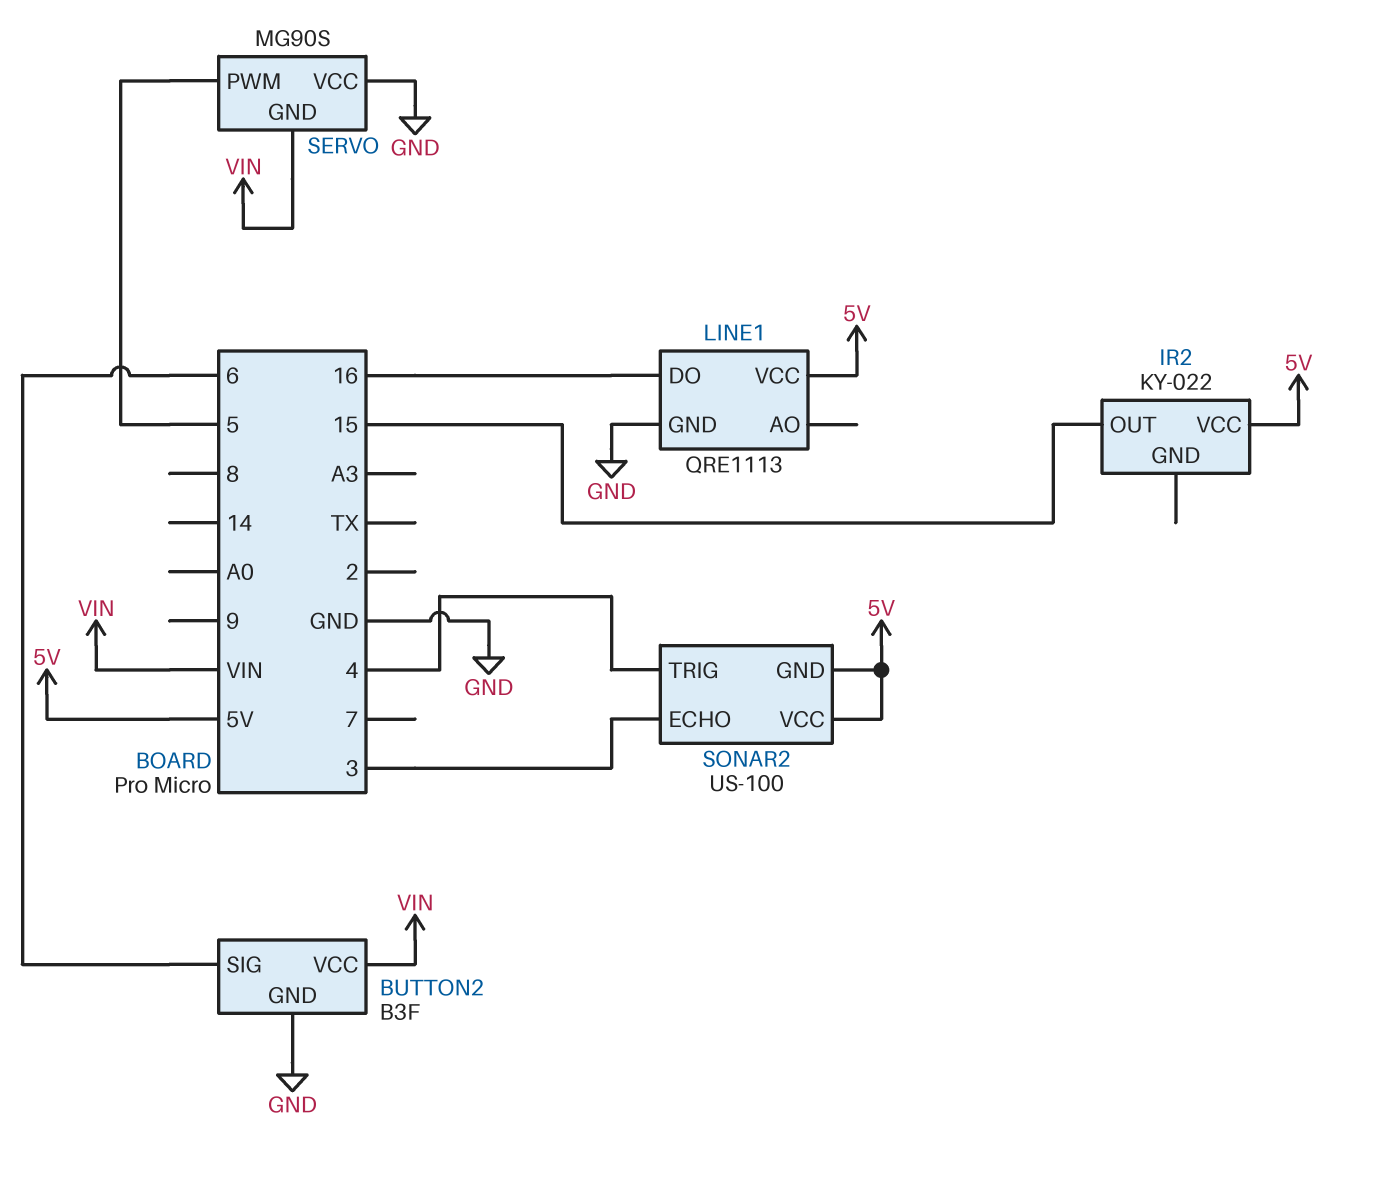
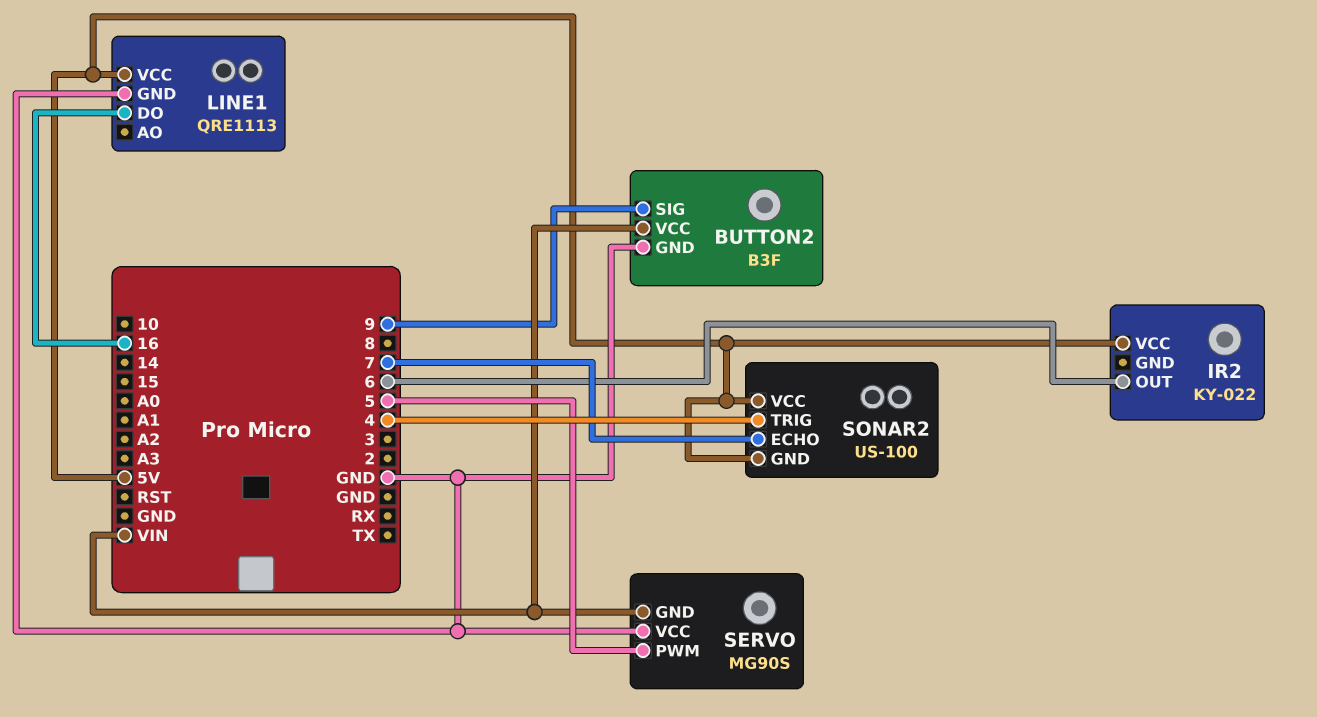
BUTTON2 pin SIG: 6 -> 9
IR2 pin OUT: 15 -> 6
SONAR2 pin ECHO: 3 -> 7

